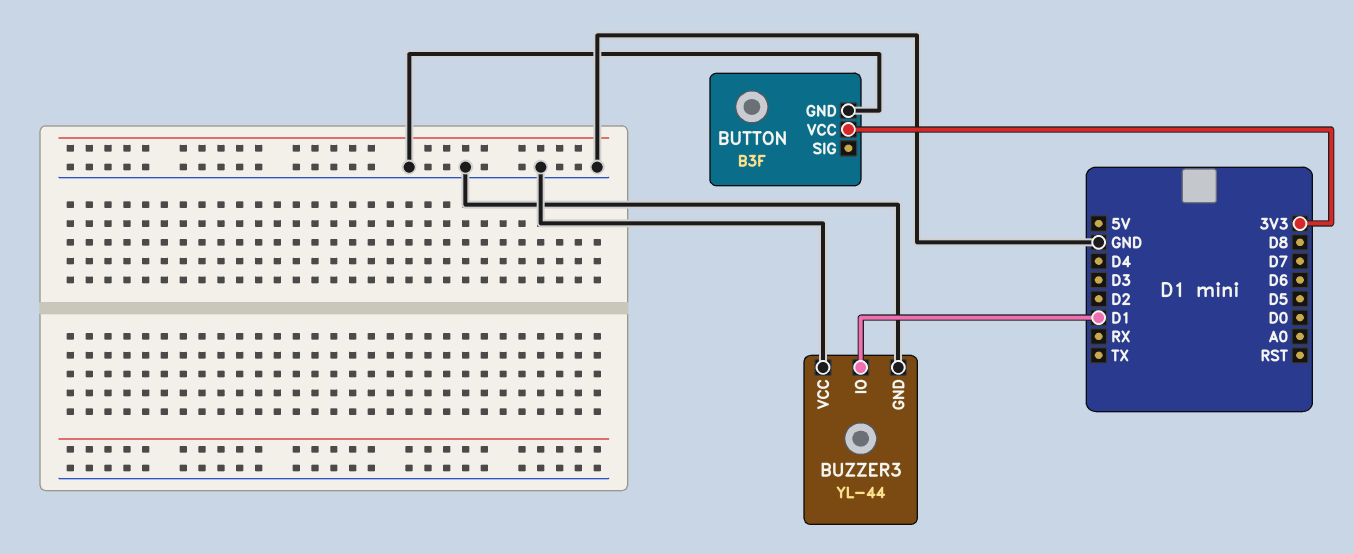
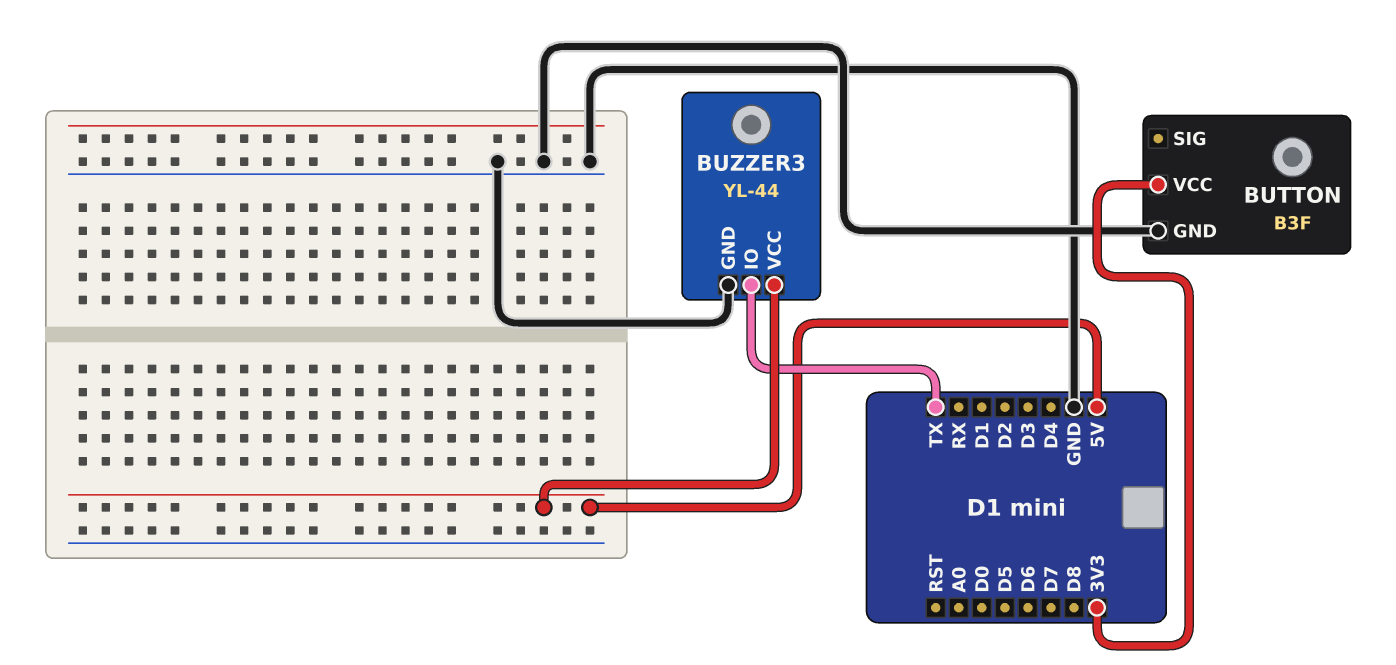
BUZZER3 pin IO: D1 -> TX
BUZZER3 pin VCC: GND -> 5V

